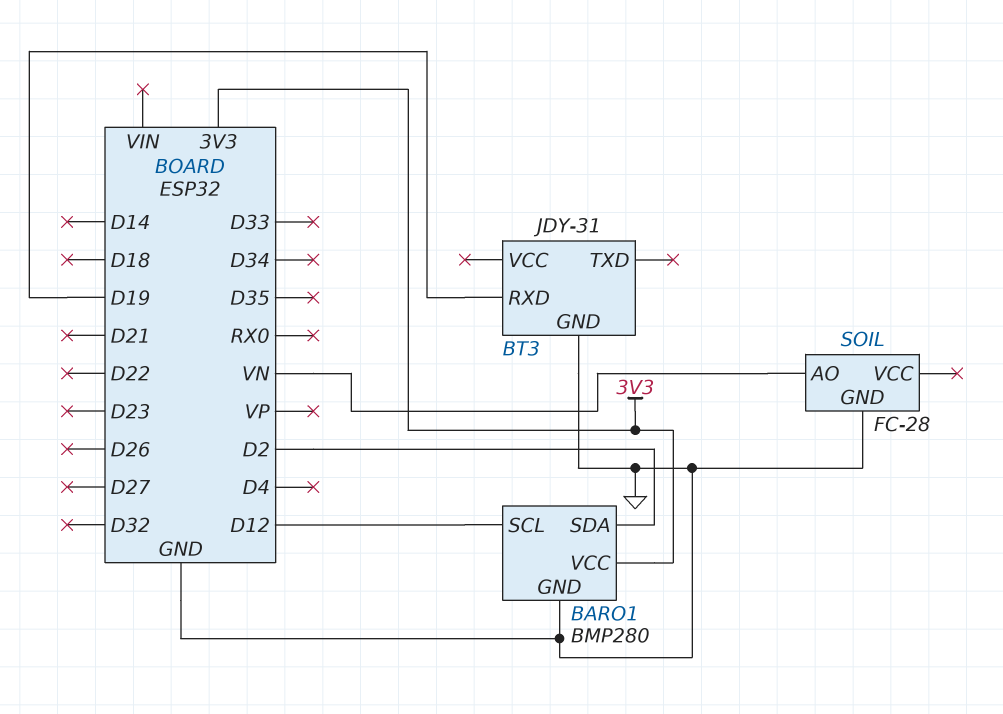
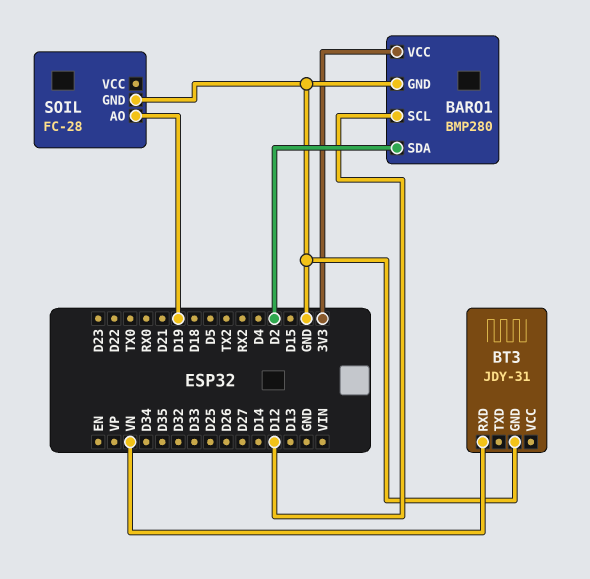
BT3 pin RXD: D19 -> VN
SOIL pin AO: VN -> D19

